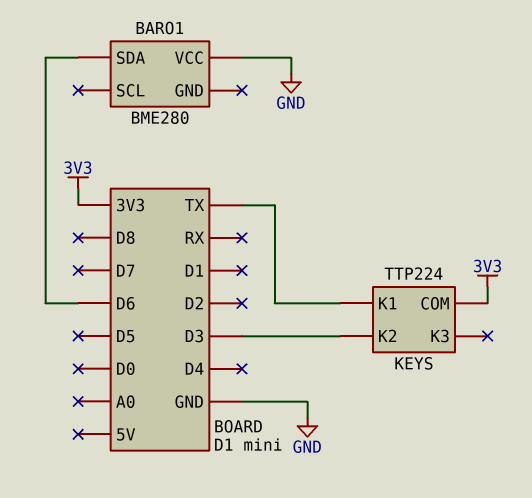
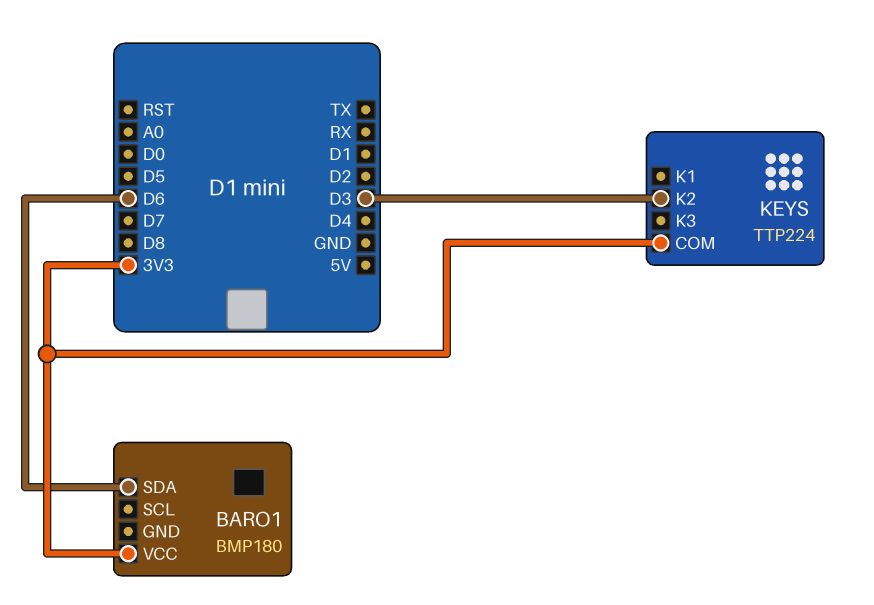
BARO1: BME280 -> BMP180
BARO1 pin VCC: GND -> 3V3
KEYS pin K1: TX -> none

